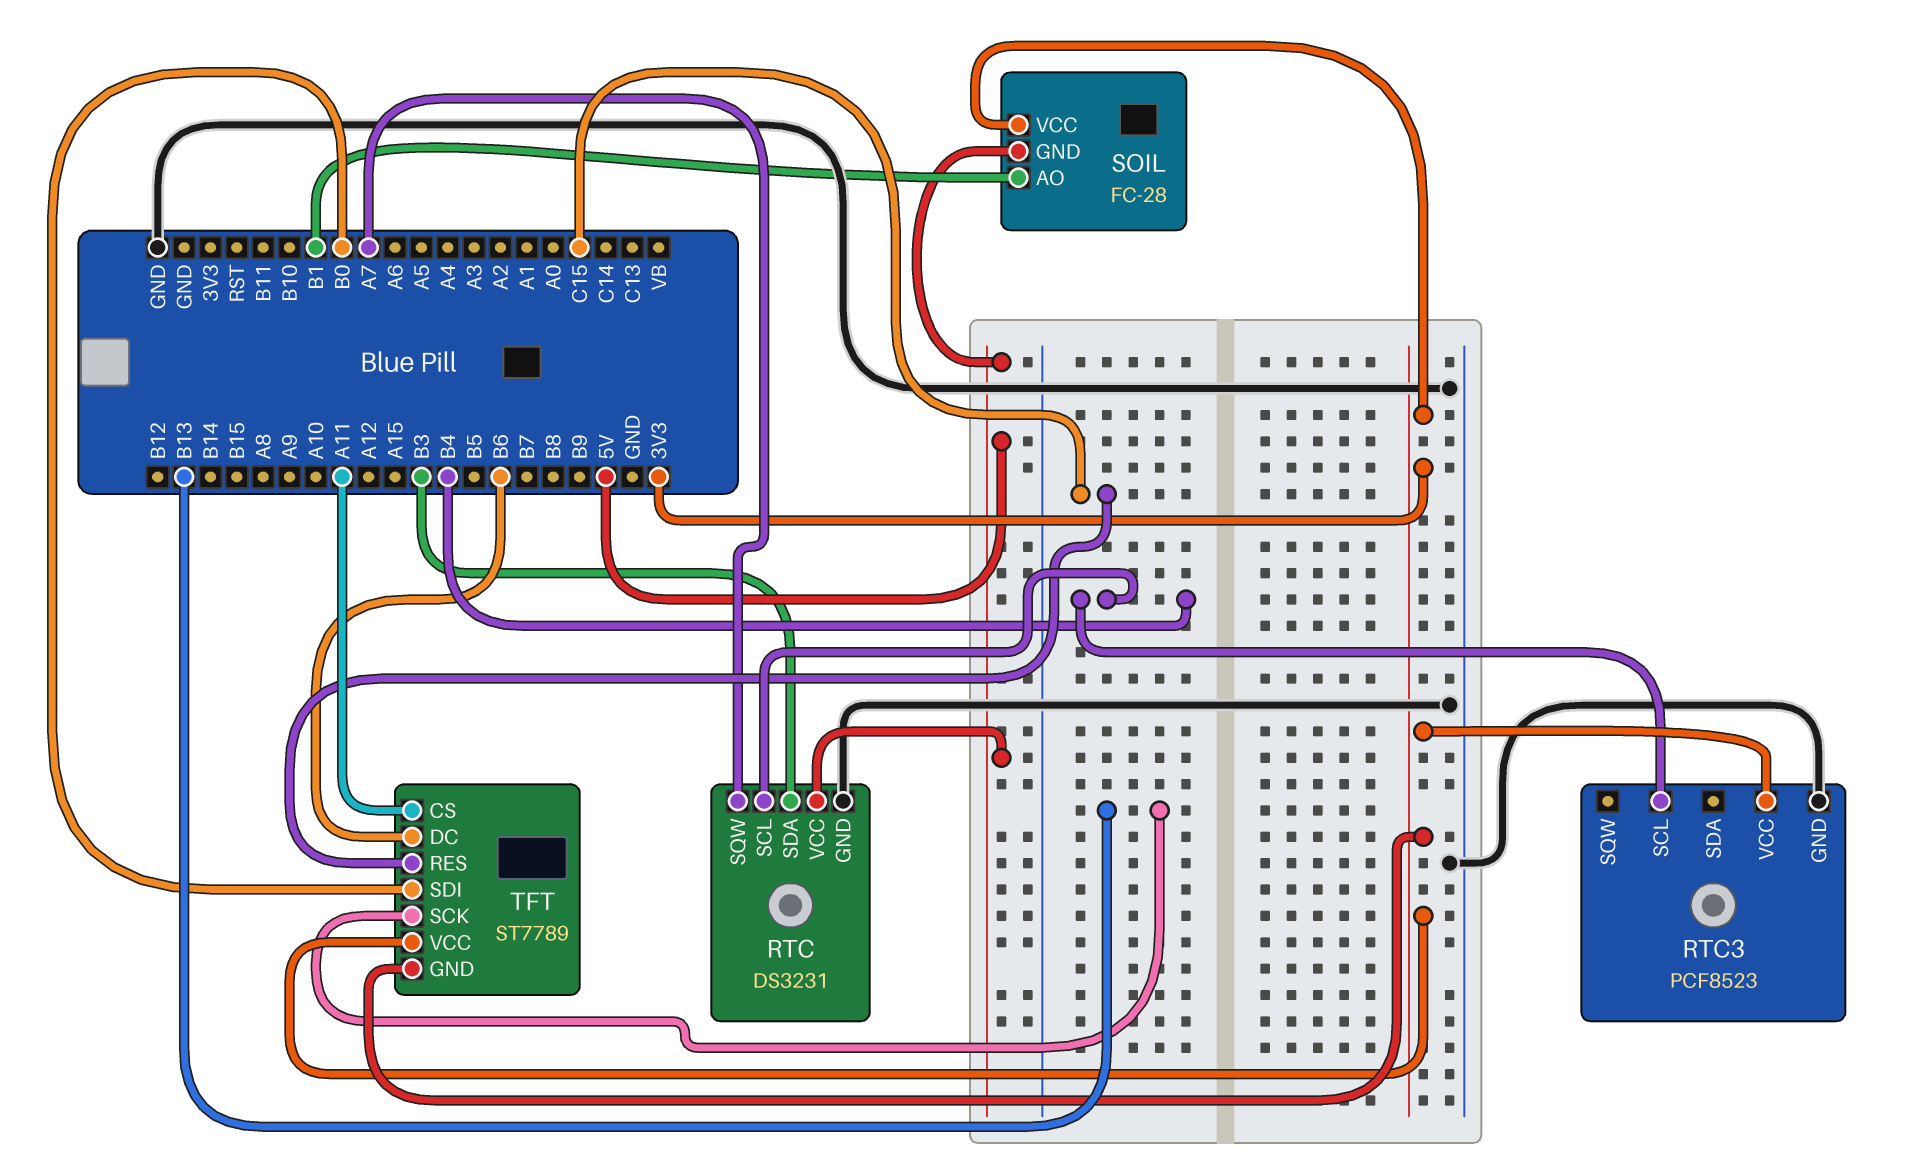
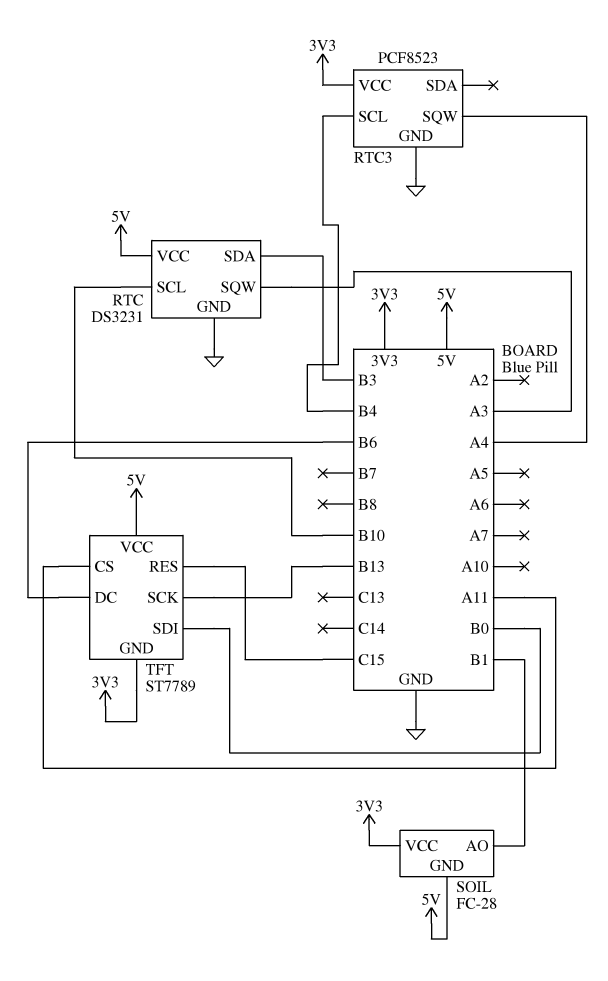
RTC pin SCL: B4 -> B10
RTC pin SQW: A7 -> A3
RTC3 pin SQW: none -> A4
TFT pin VCC: 3V3 -> 5V

